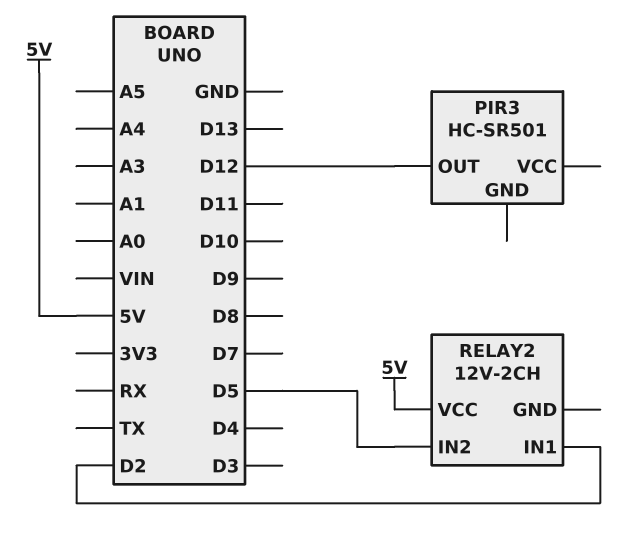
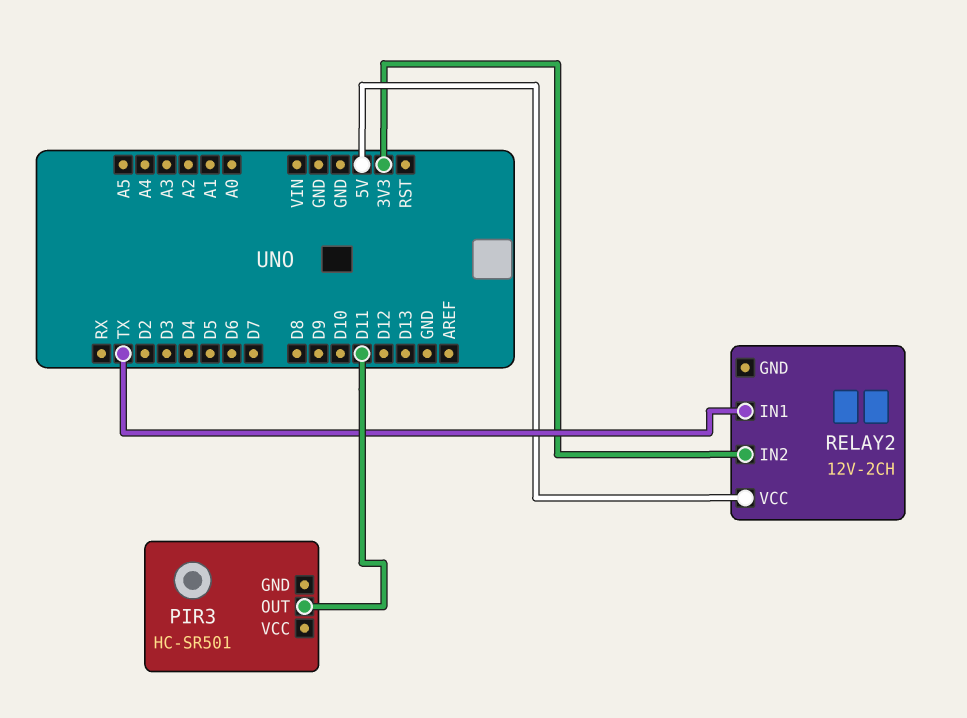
PIR3 pin OUT: D12 -> D11
RELAY2 pin IN1: D2 -> TX
RELAY2 pin IN2: D5 -> 3V3

